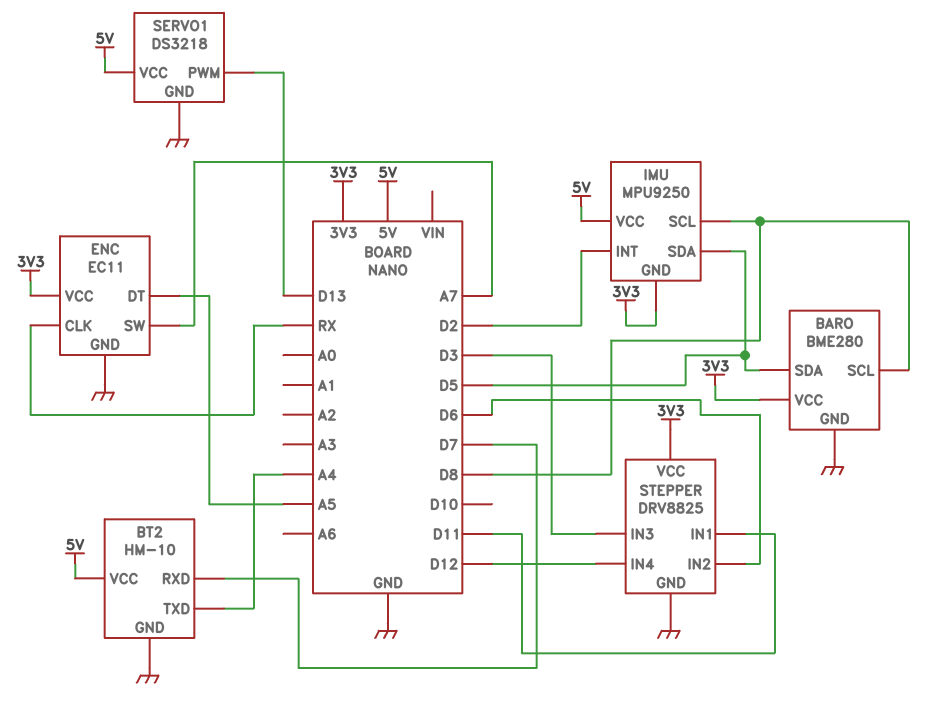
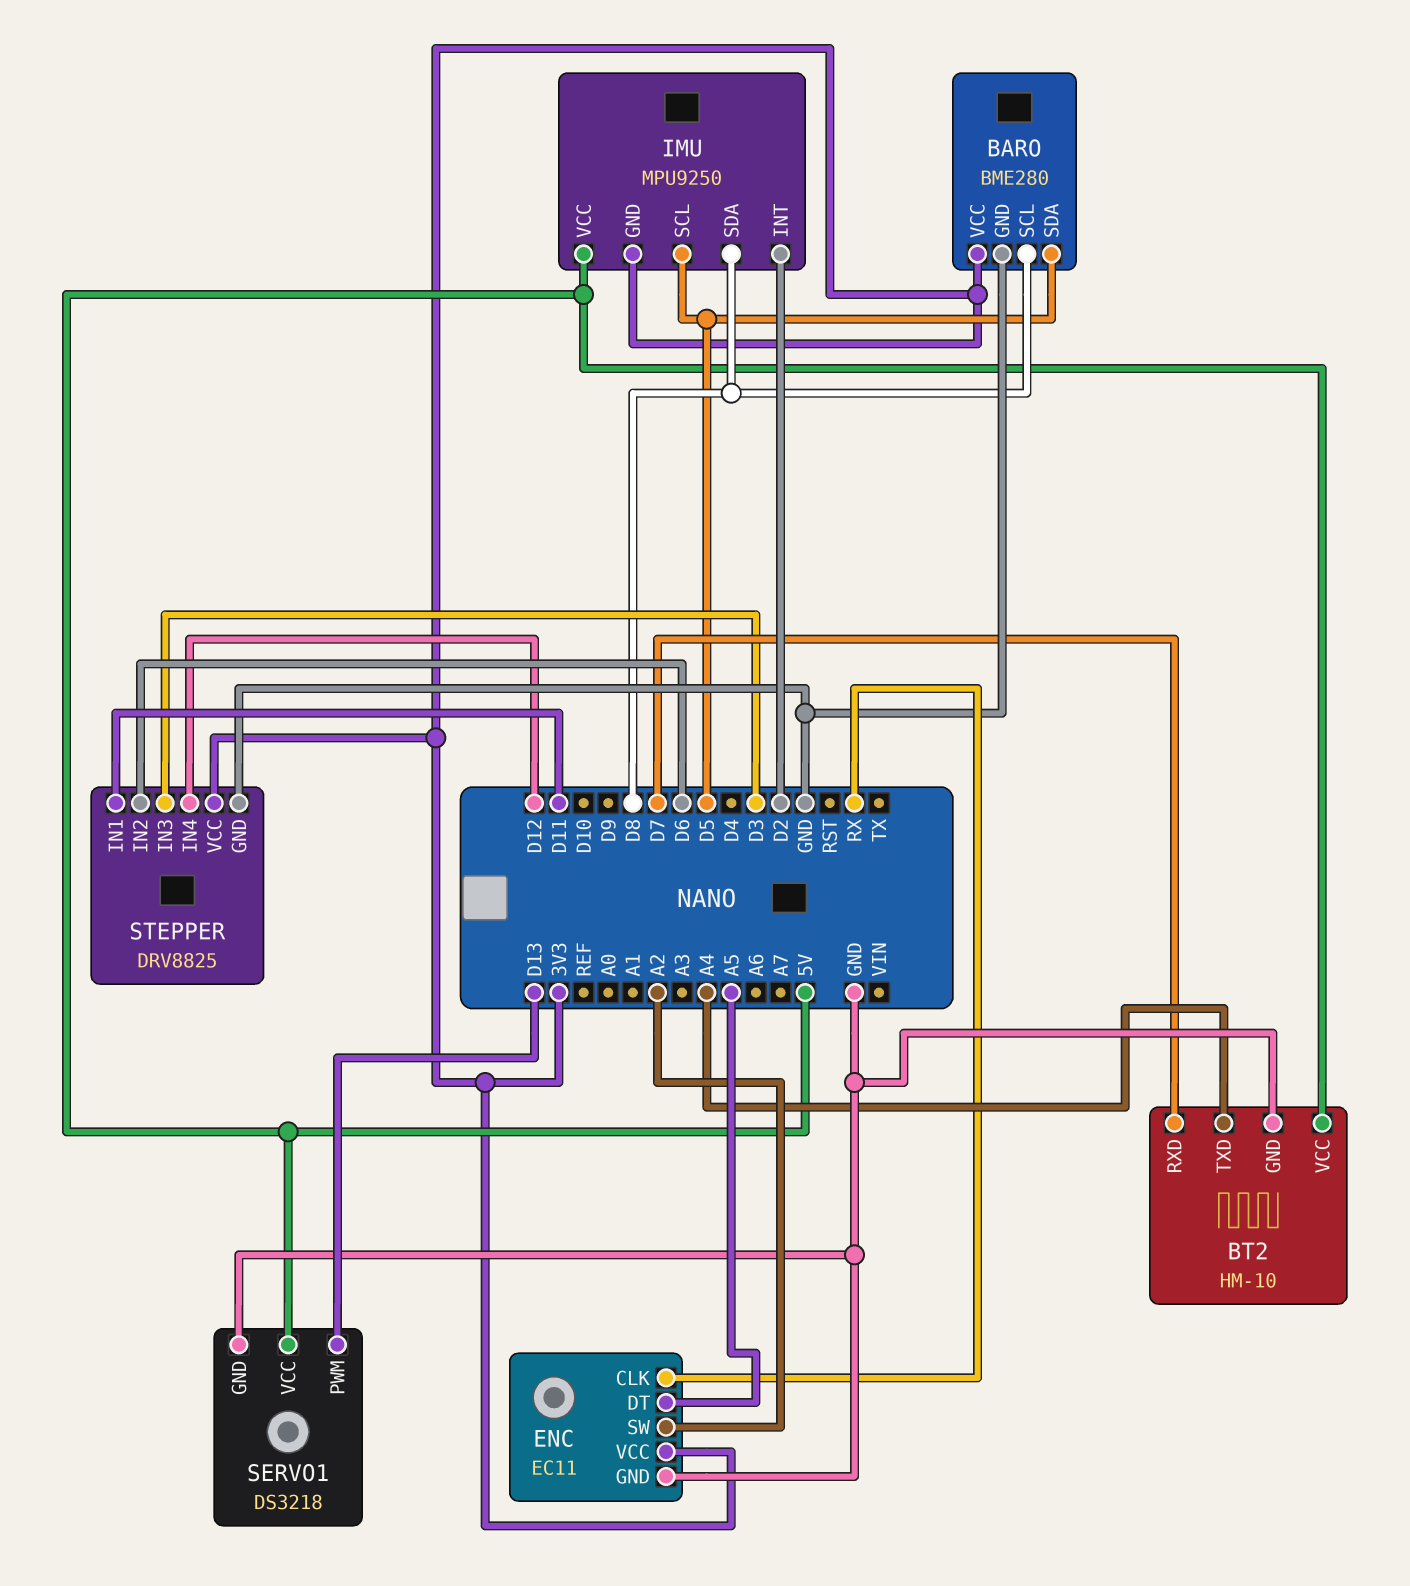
ENC pin SW: A7 -> A2
IMU pin SCL: D8 -> D5
IMU pin SDA: D5 -> D8

